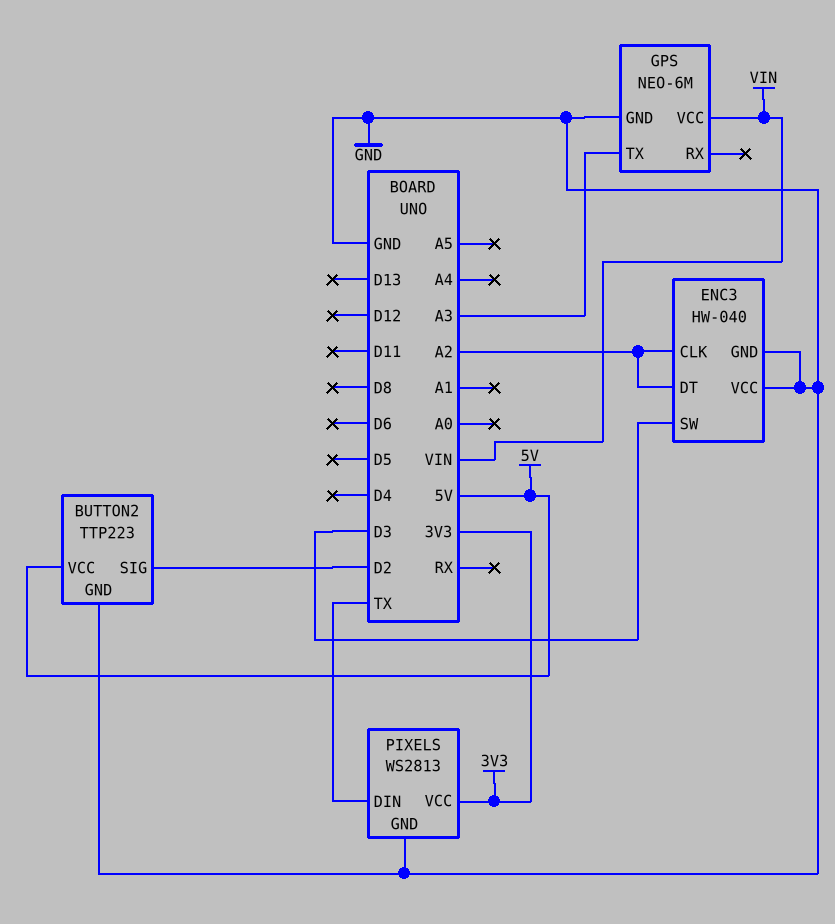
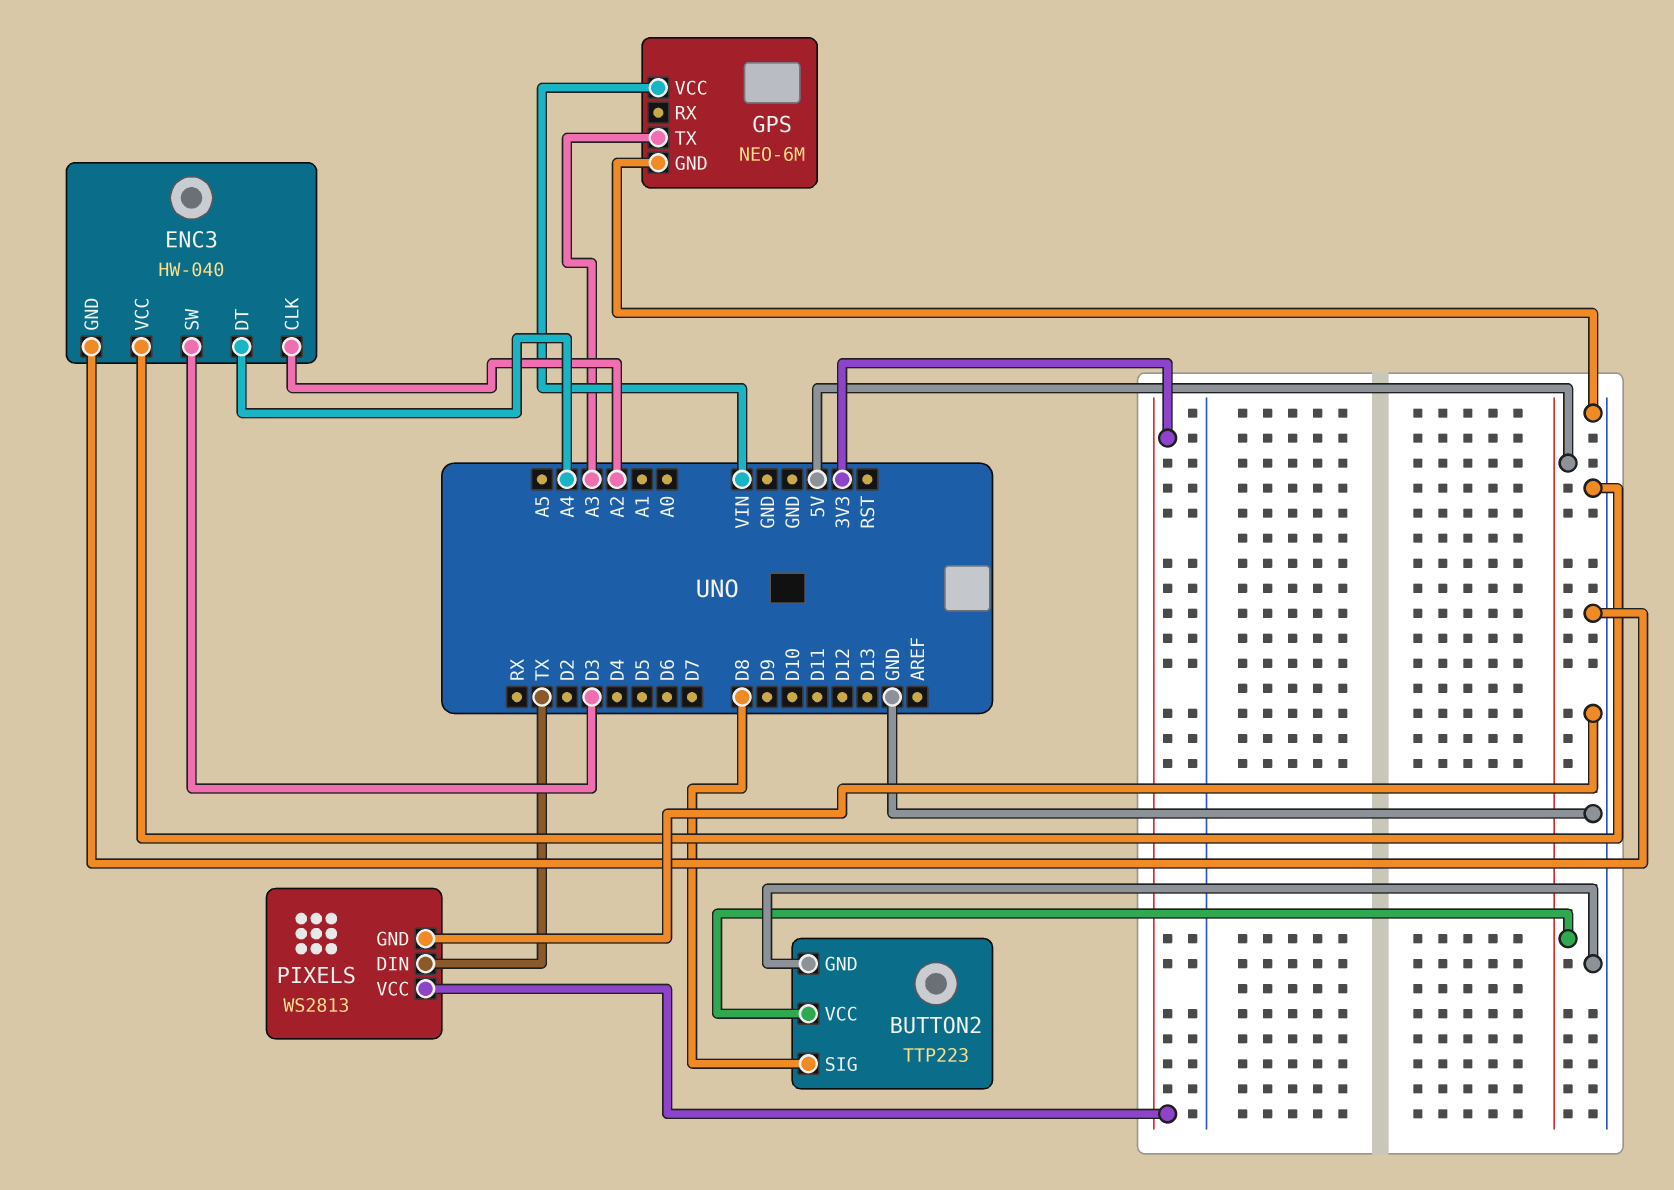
BUTTON2 pin SIG: D2 -> D8
ENC3 pin DT: A2 -> A4

